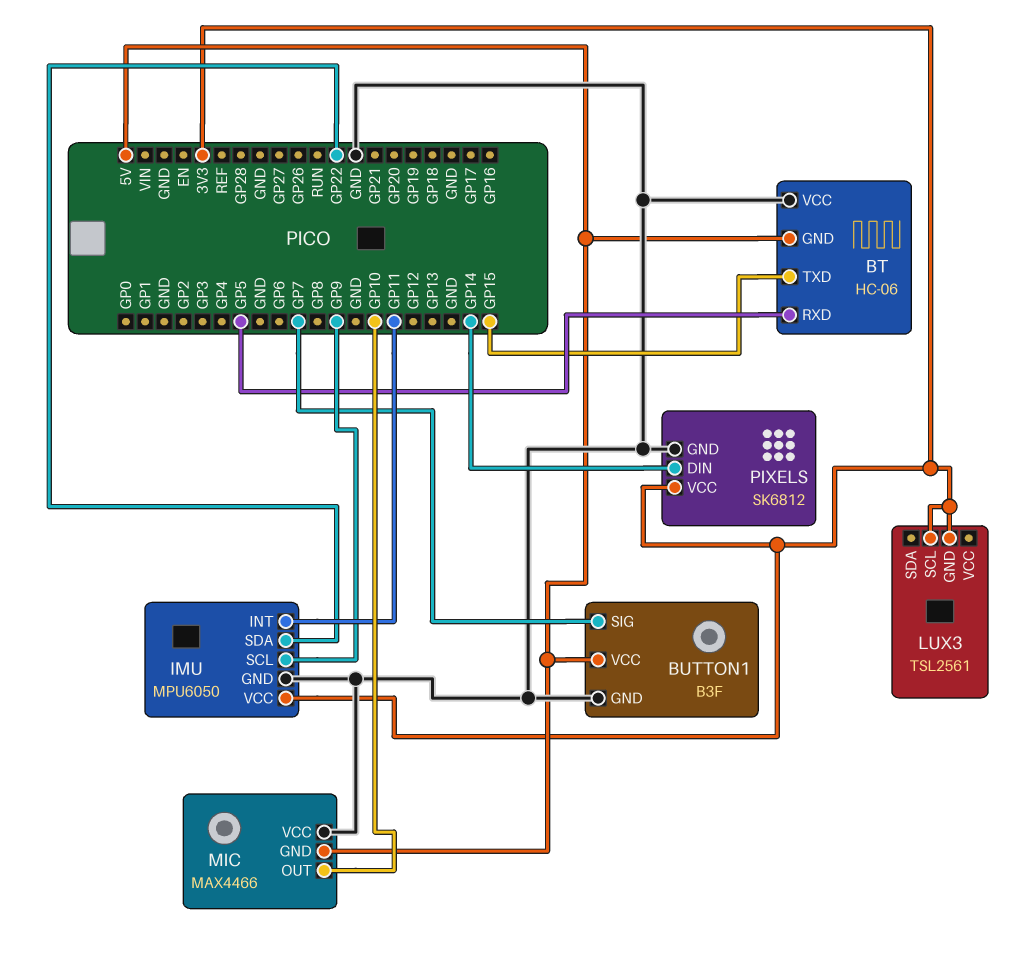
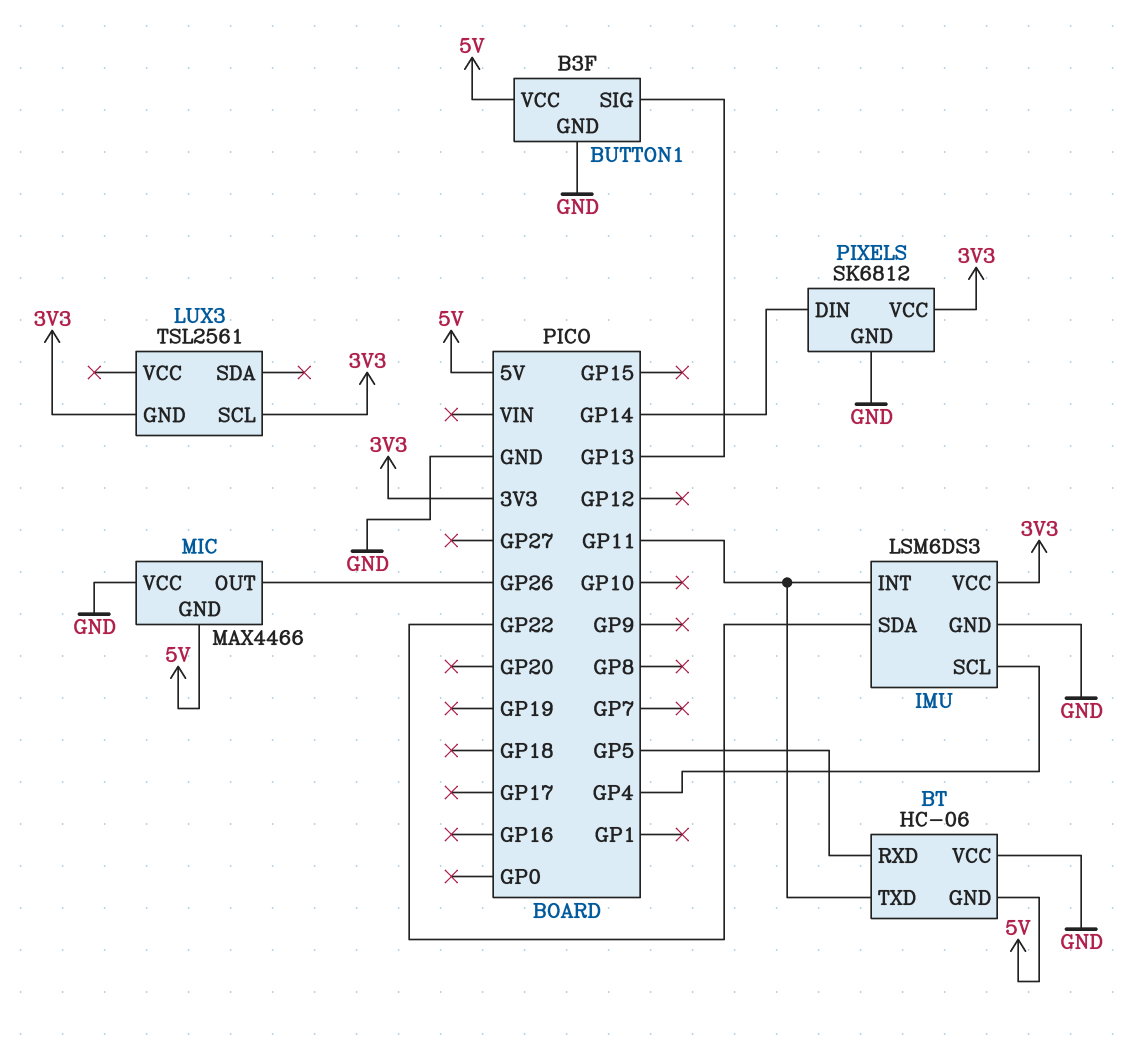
BT pin TXD: GP15 -> GP11
BUTTON1 pin SIG: GP7 -> GP13
IMU: MPU6050 -> LSM6DS3
IMU pin SCL: GP9 -> GP4
MIC pin OUT: GP10 -> GP26

